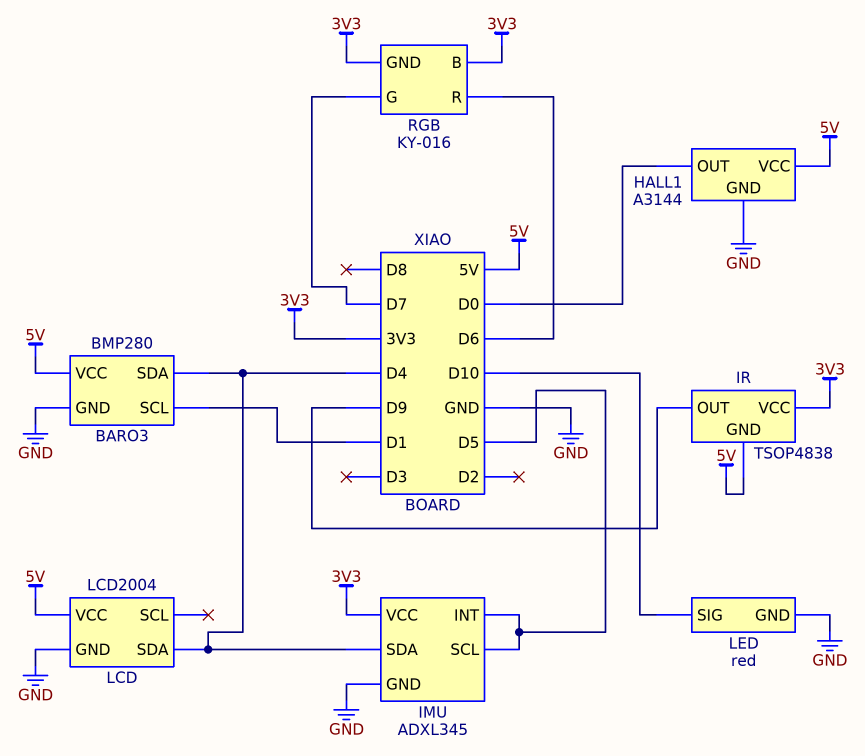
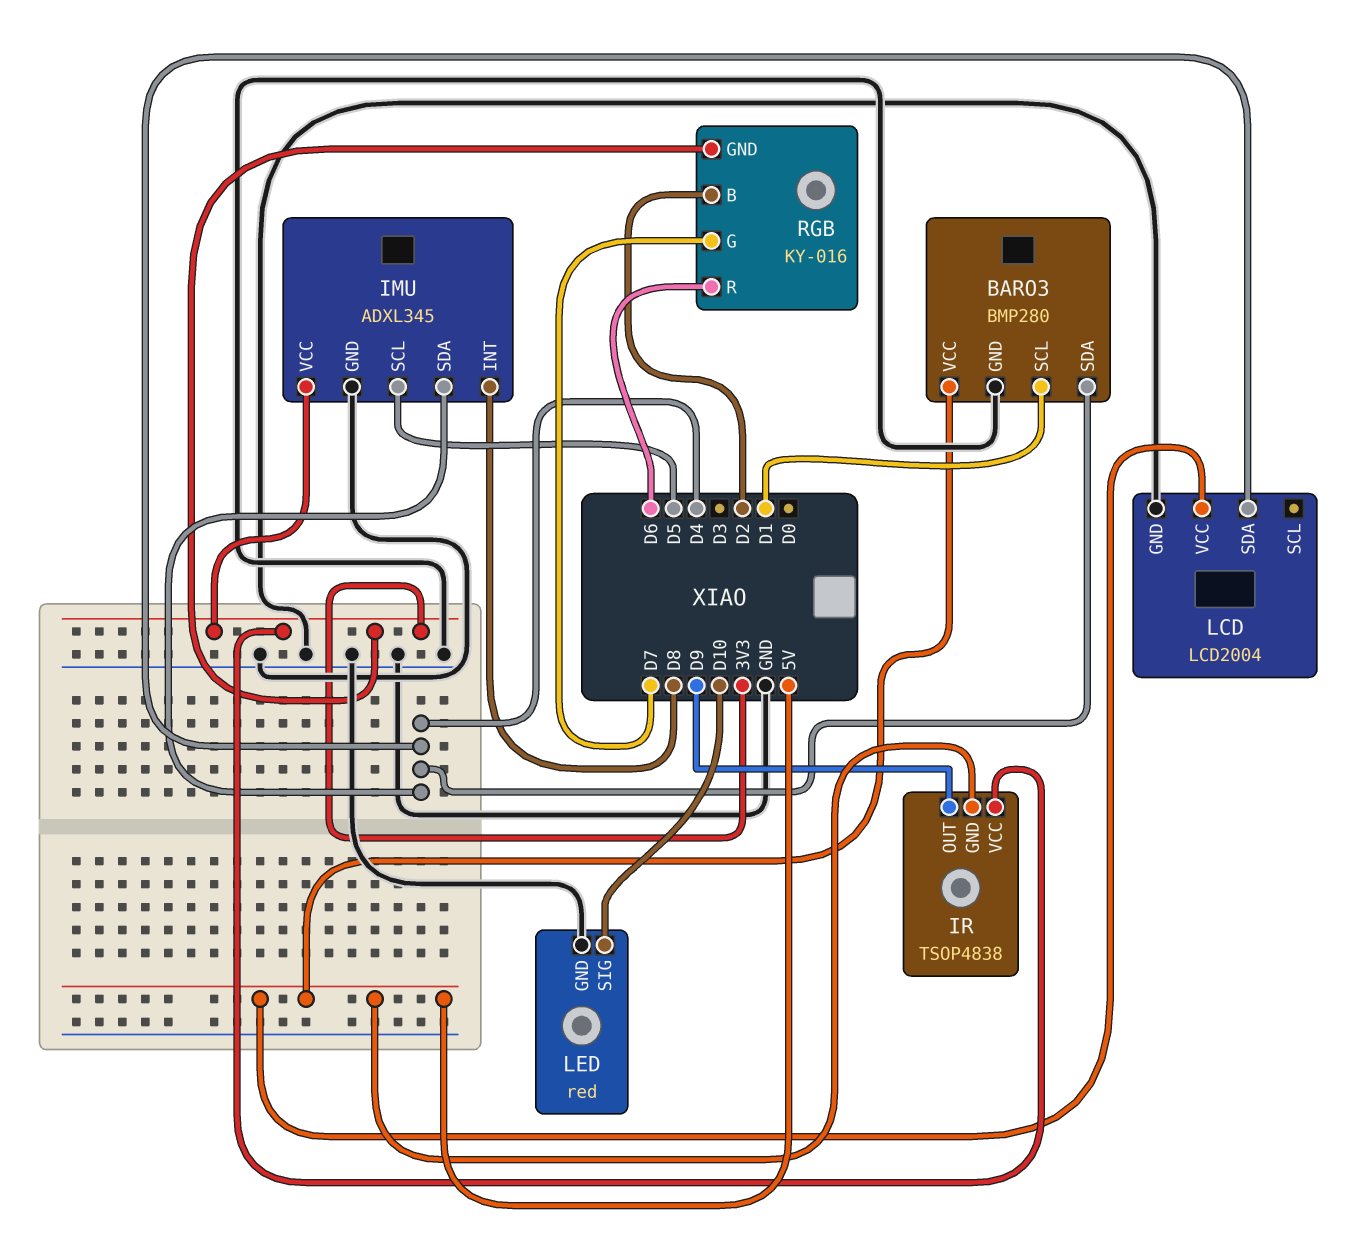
HALL1: A3144 -> none
HALL1 pin GND: GND -> none
HALL1 pin OUT: D0 -> none
HALL1 pin VCC: 5V -> none
IMU pin INT: D5 -> D8
RGB pin B: 3V3 -> D2

